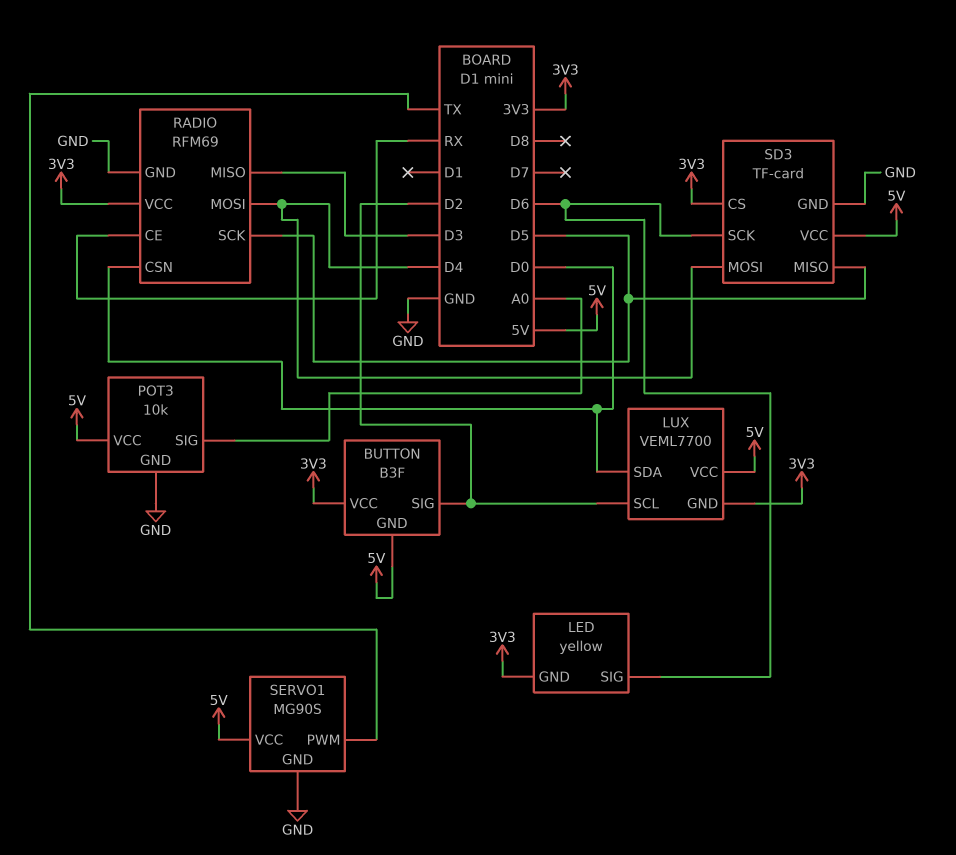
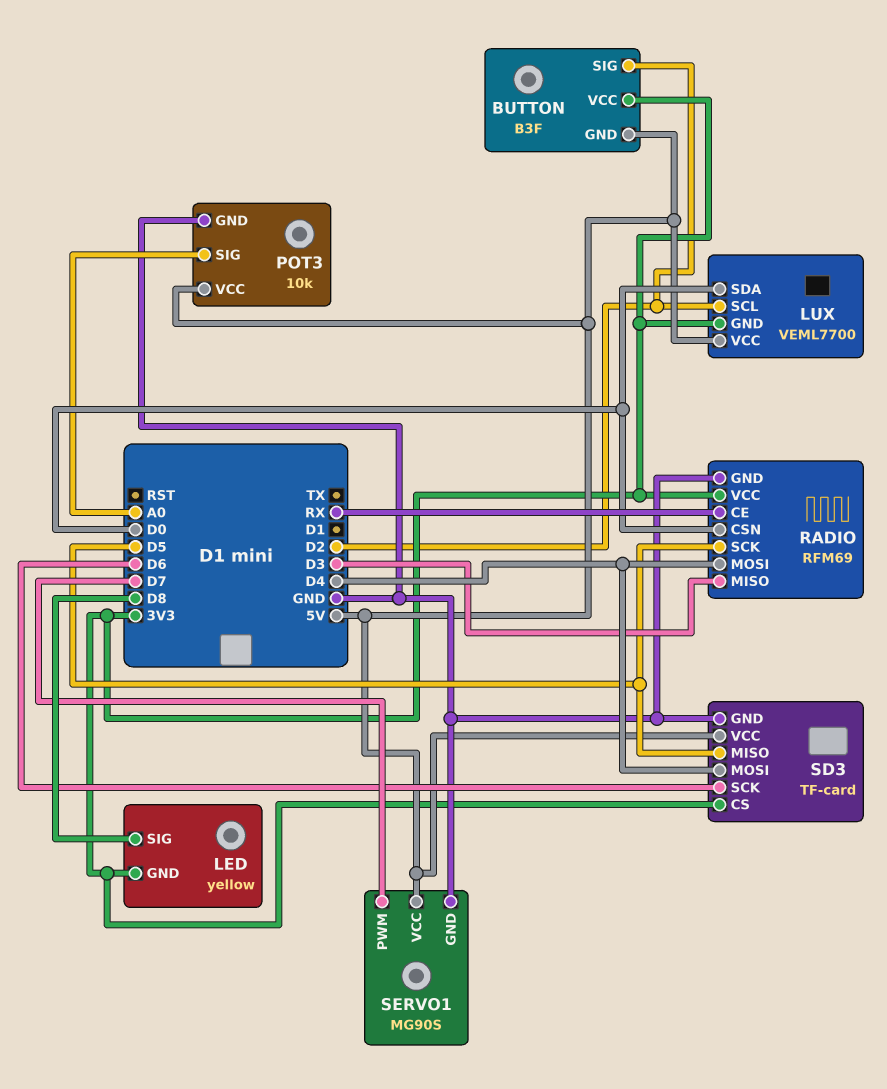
LED pin SIG: D6 -> D8
SERVO1 pin PWM: TX -> D7

